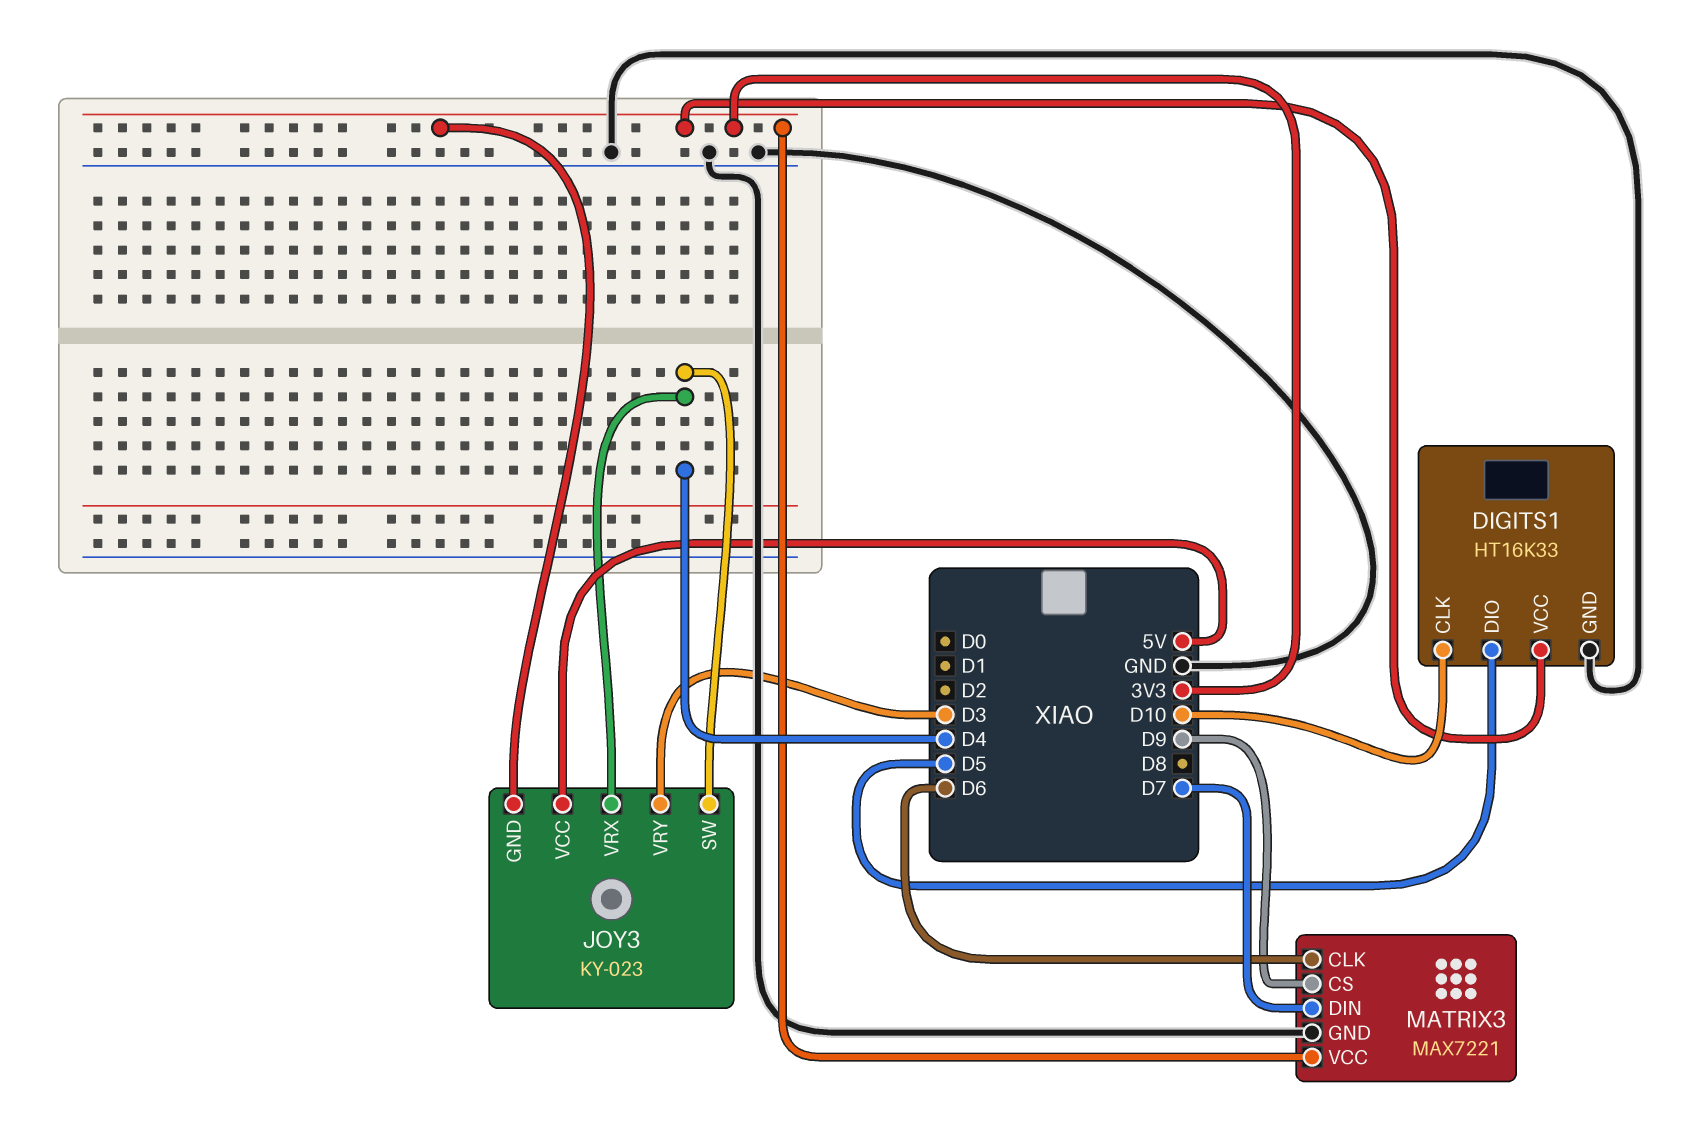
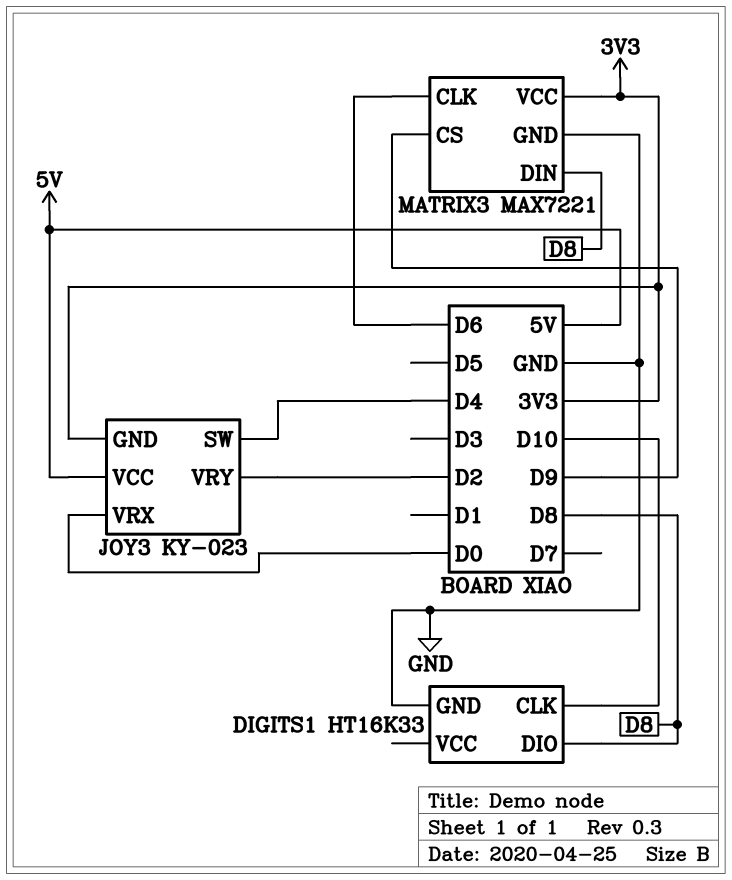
DIGITS1 pin DIO: D5 -> D8
DIGITS1 pin VCC: 3V3 -> none
JOY3 pin VRX: D4 -> D0
JOY3 pin VRY: D3 -> D2
MATRIX3 pin DIN: D7 -> D8

